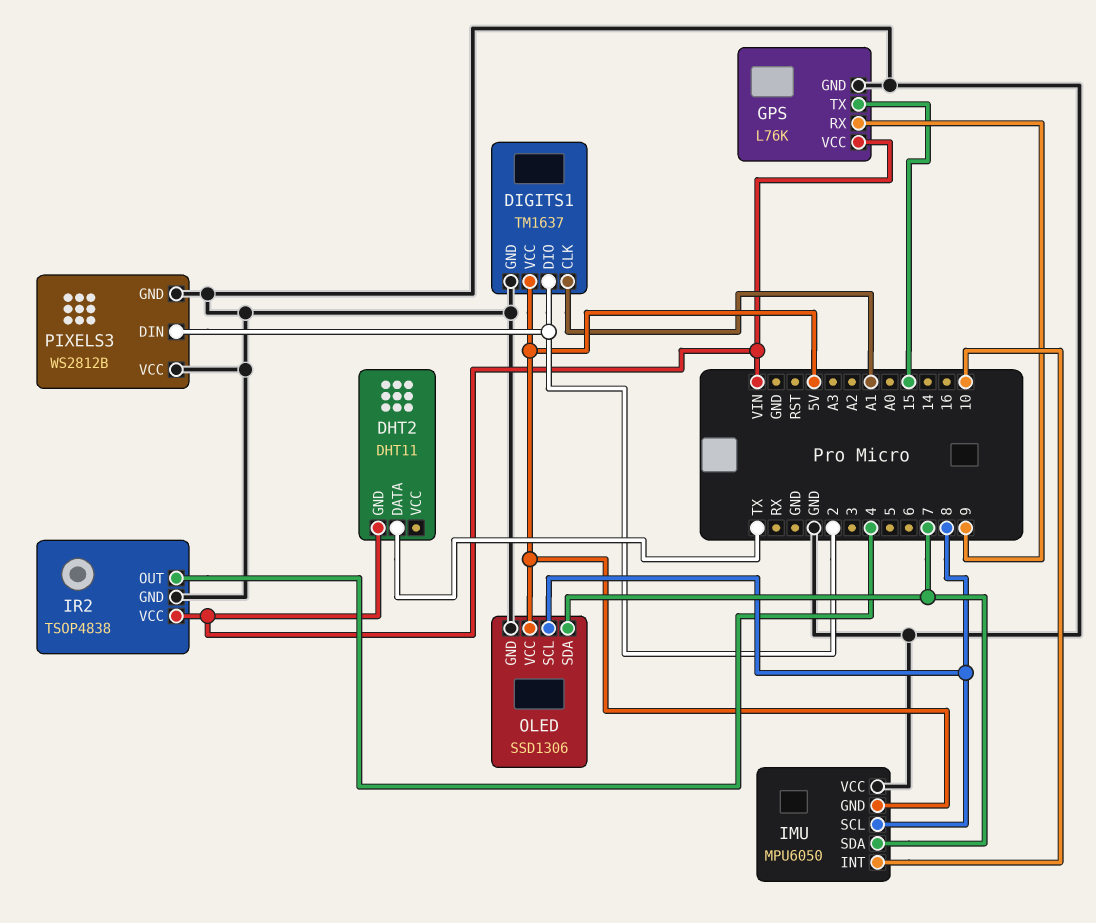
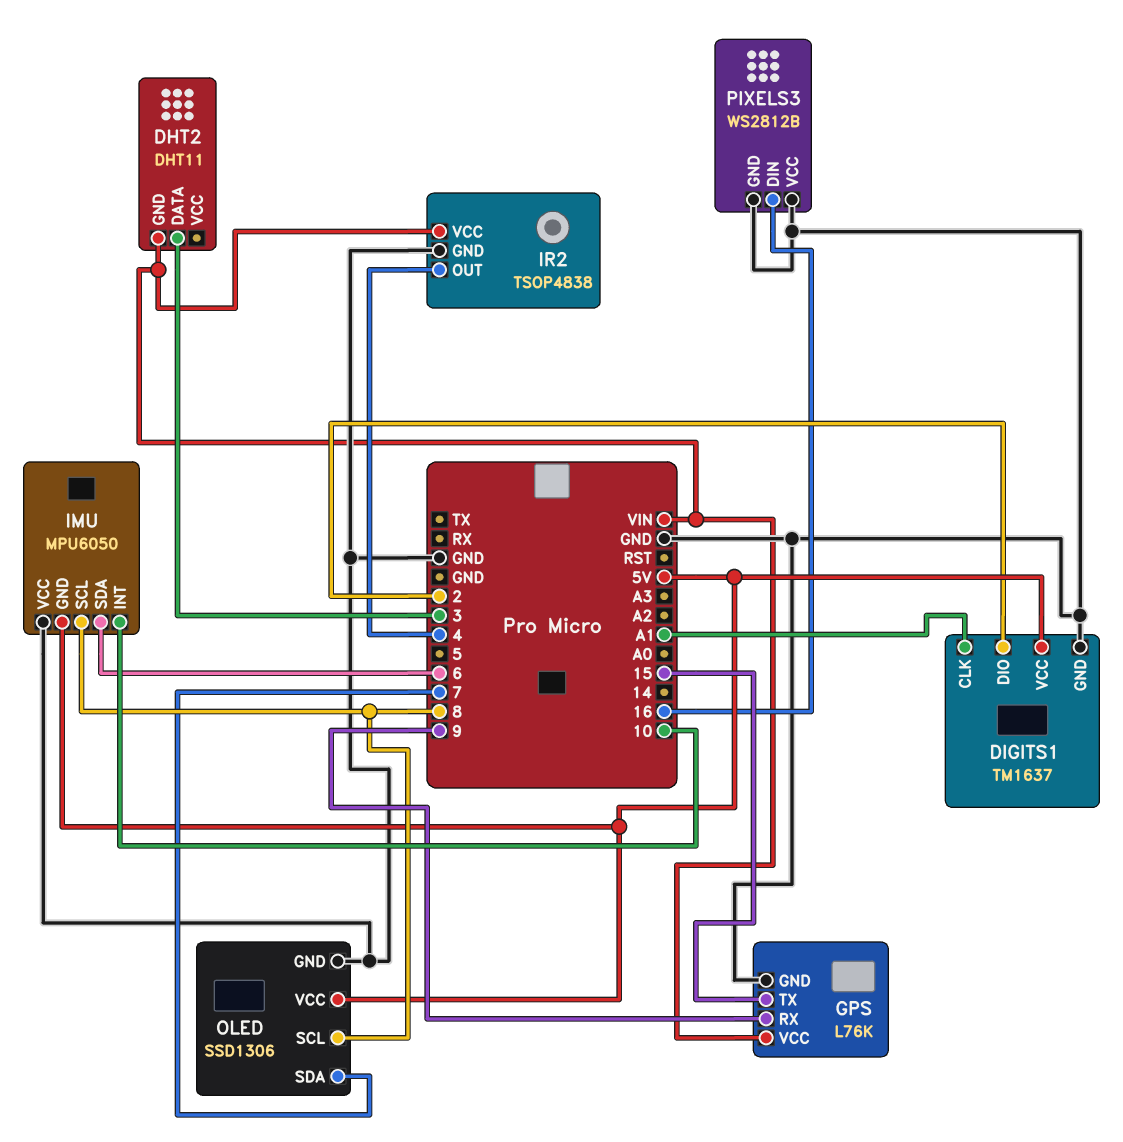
DHT2 pin DATA: TX -> 3
IMU pin SDA: 7 -> 6
PIXELS3 pin DIN: 2 -> 16

